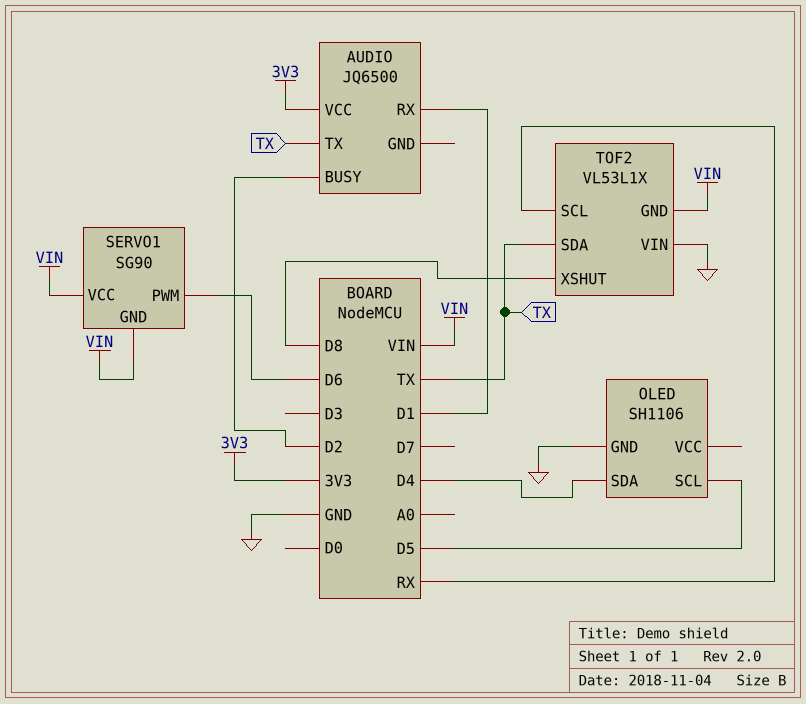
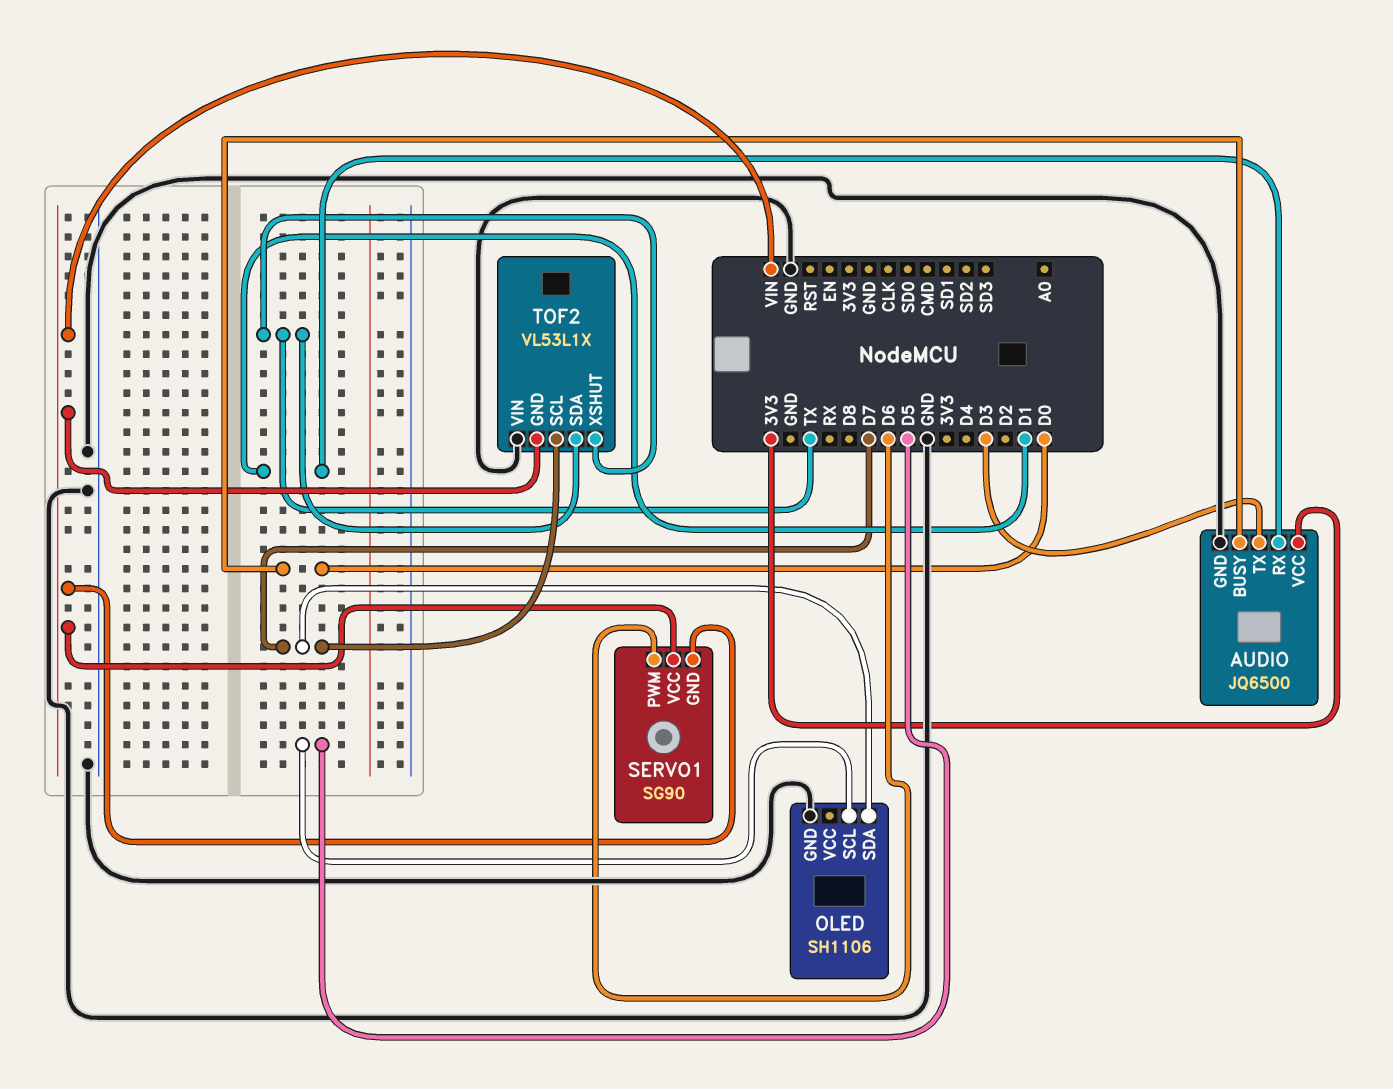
AUDIO pin BUSY: D2 -> D0
AUDIO pin GND: none -> GND
AUDIO pin TX: TX -> D3
OLED pin SDA: D4 -> D7
TOF2 pin SCL: RX -> D7
TOF2 pin XSHUT: D8 -> TX

